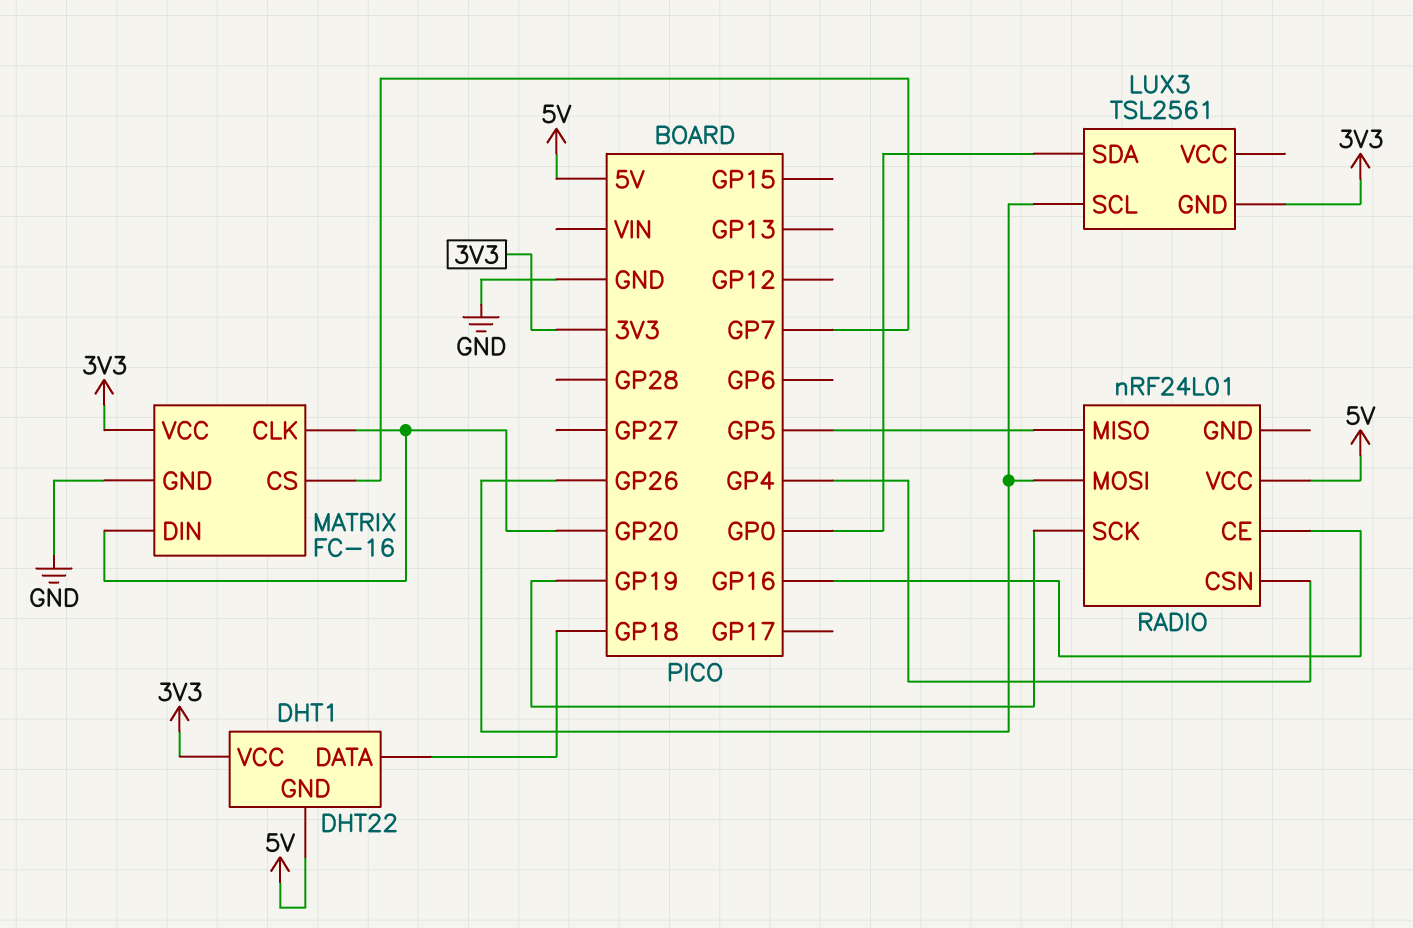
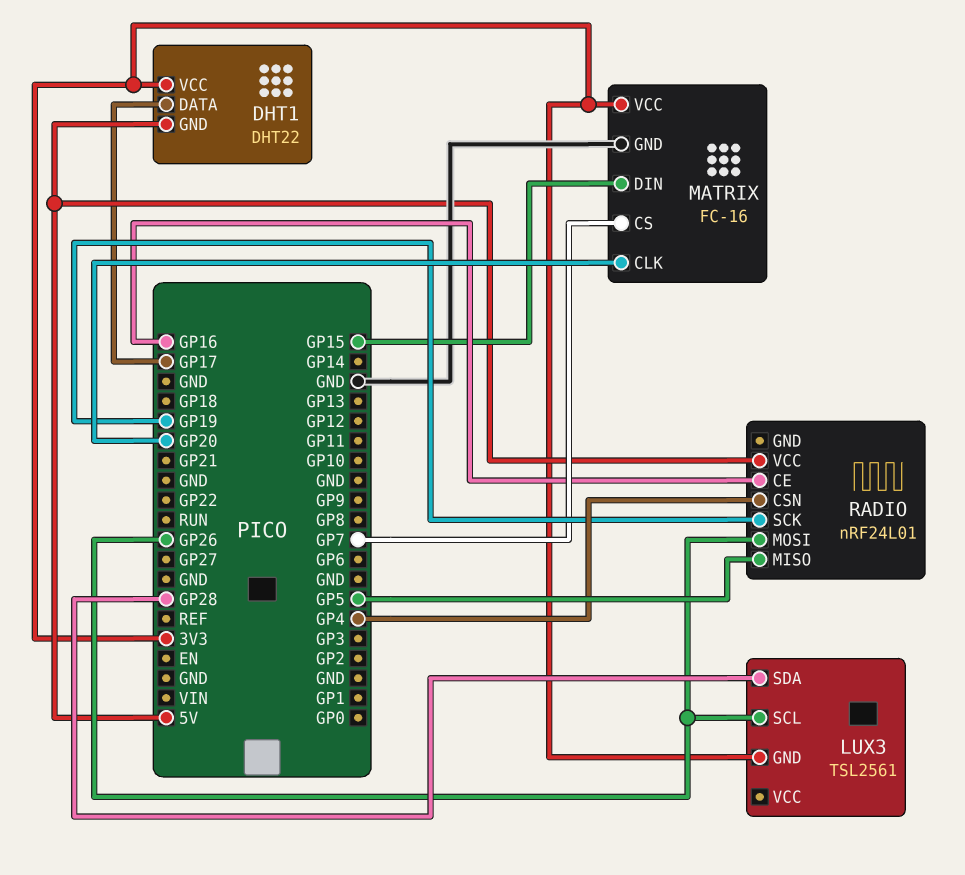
DHT1 pin DATA: GP18 -> GP17
LUX3 pin SDA: GP0 -> GP28
MATRIX pin DIN: GP20 -> GP15

